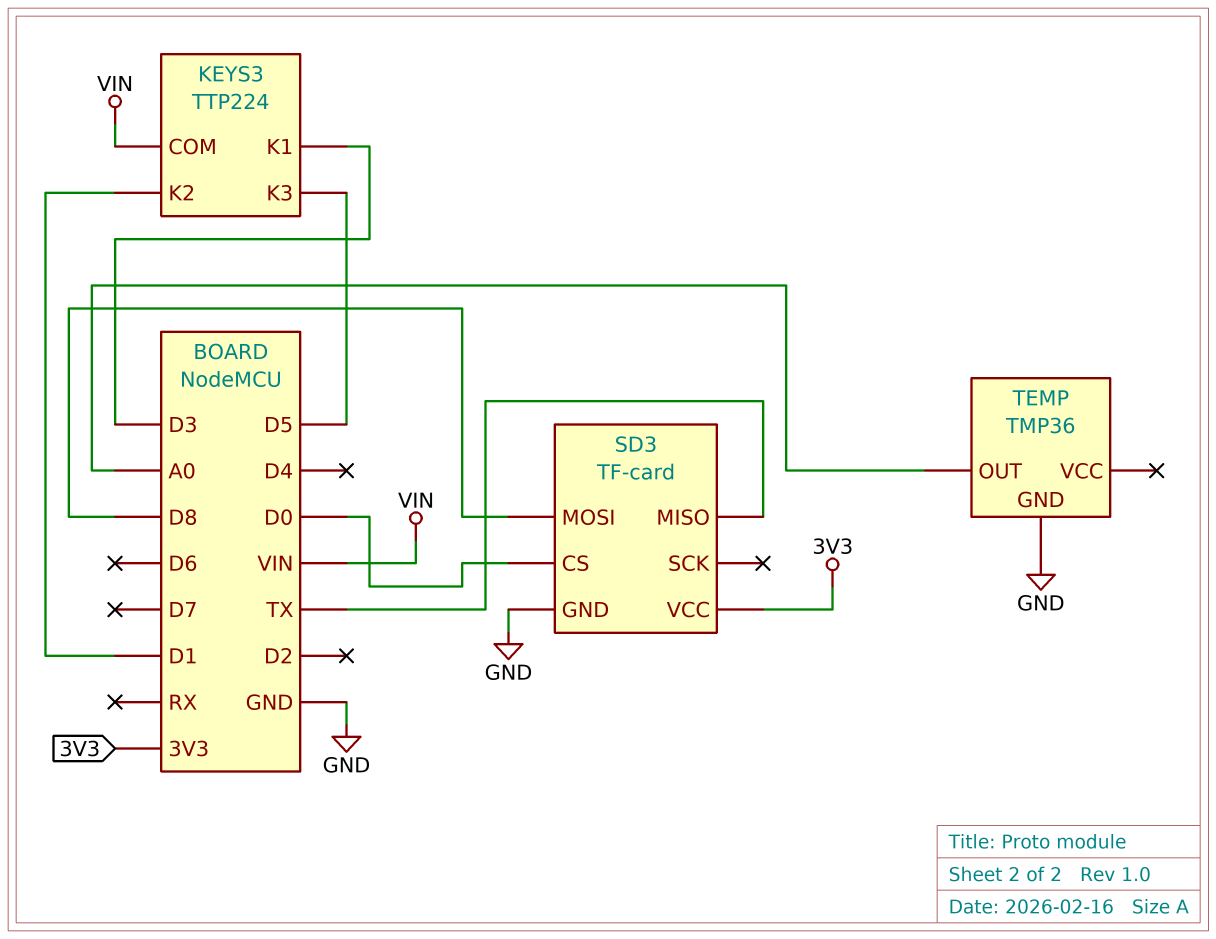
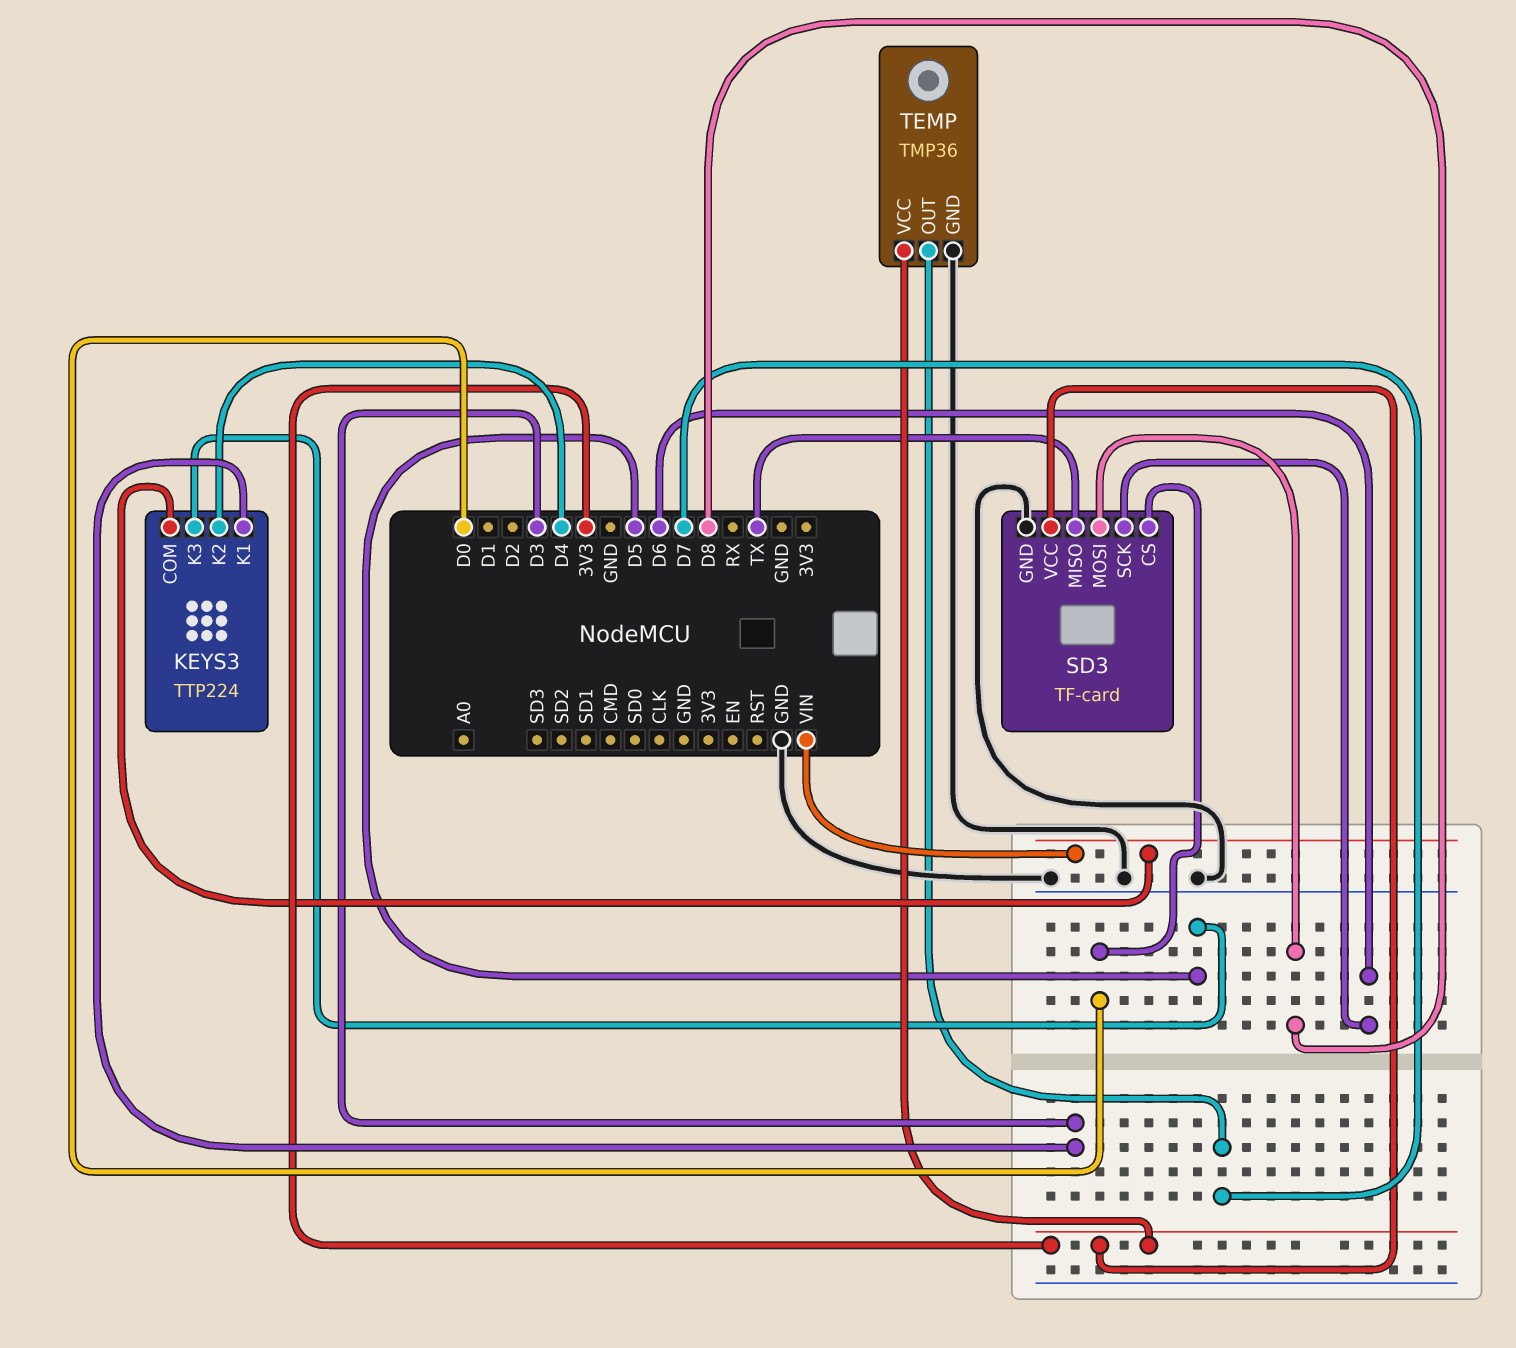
KEYS3 pin K2: D1 -> D4
SD3 pin SCK: none -> D6
TEMP pin OUT: A0 -> D7
TEMP pin VCC: none -> 3V3

